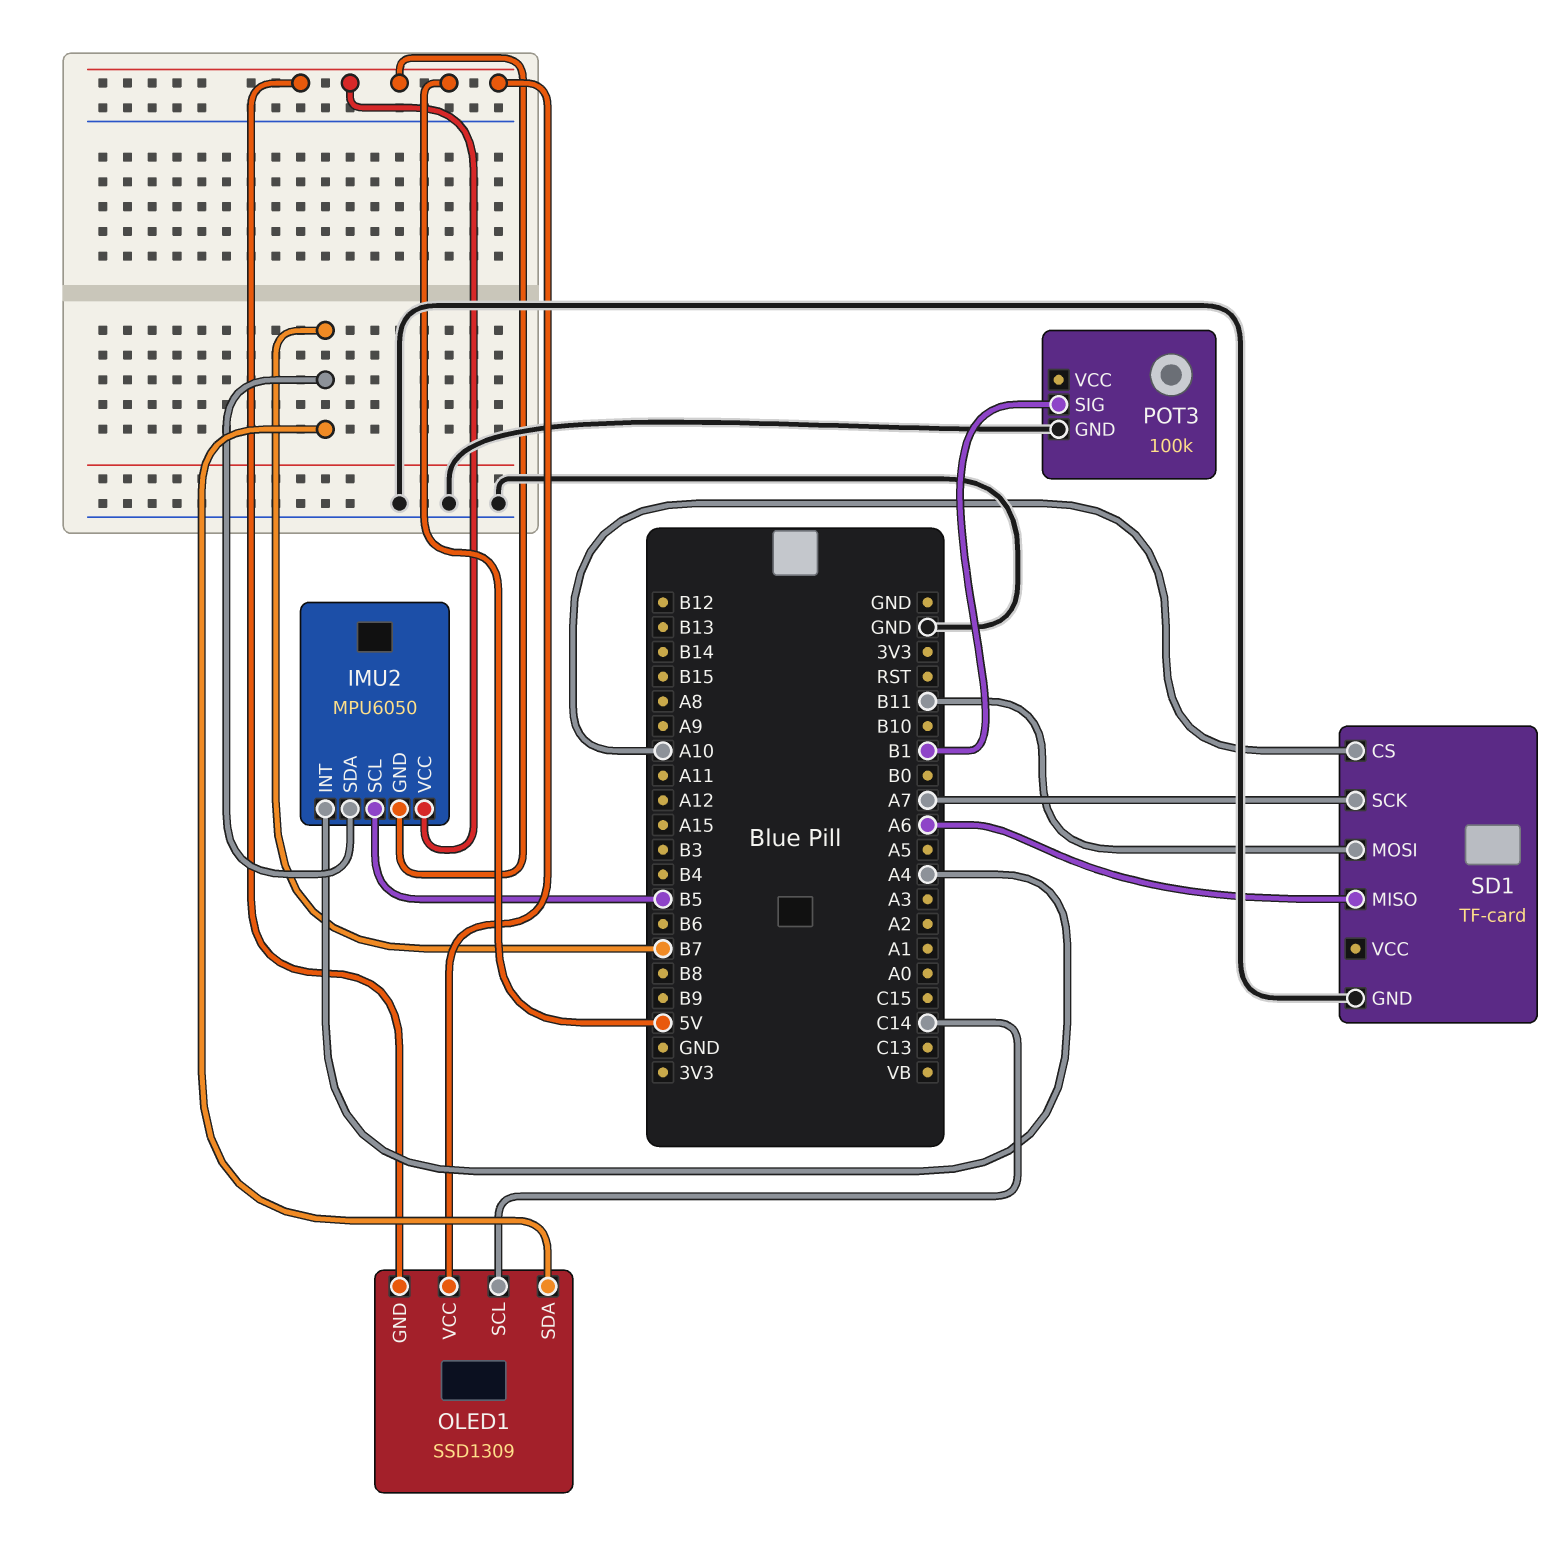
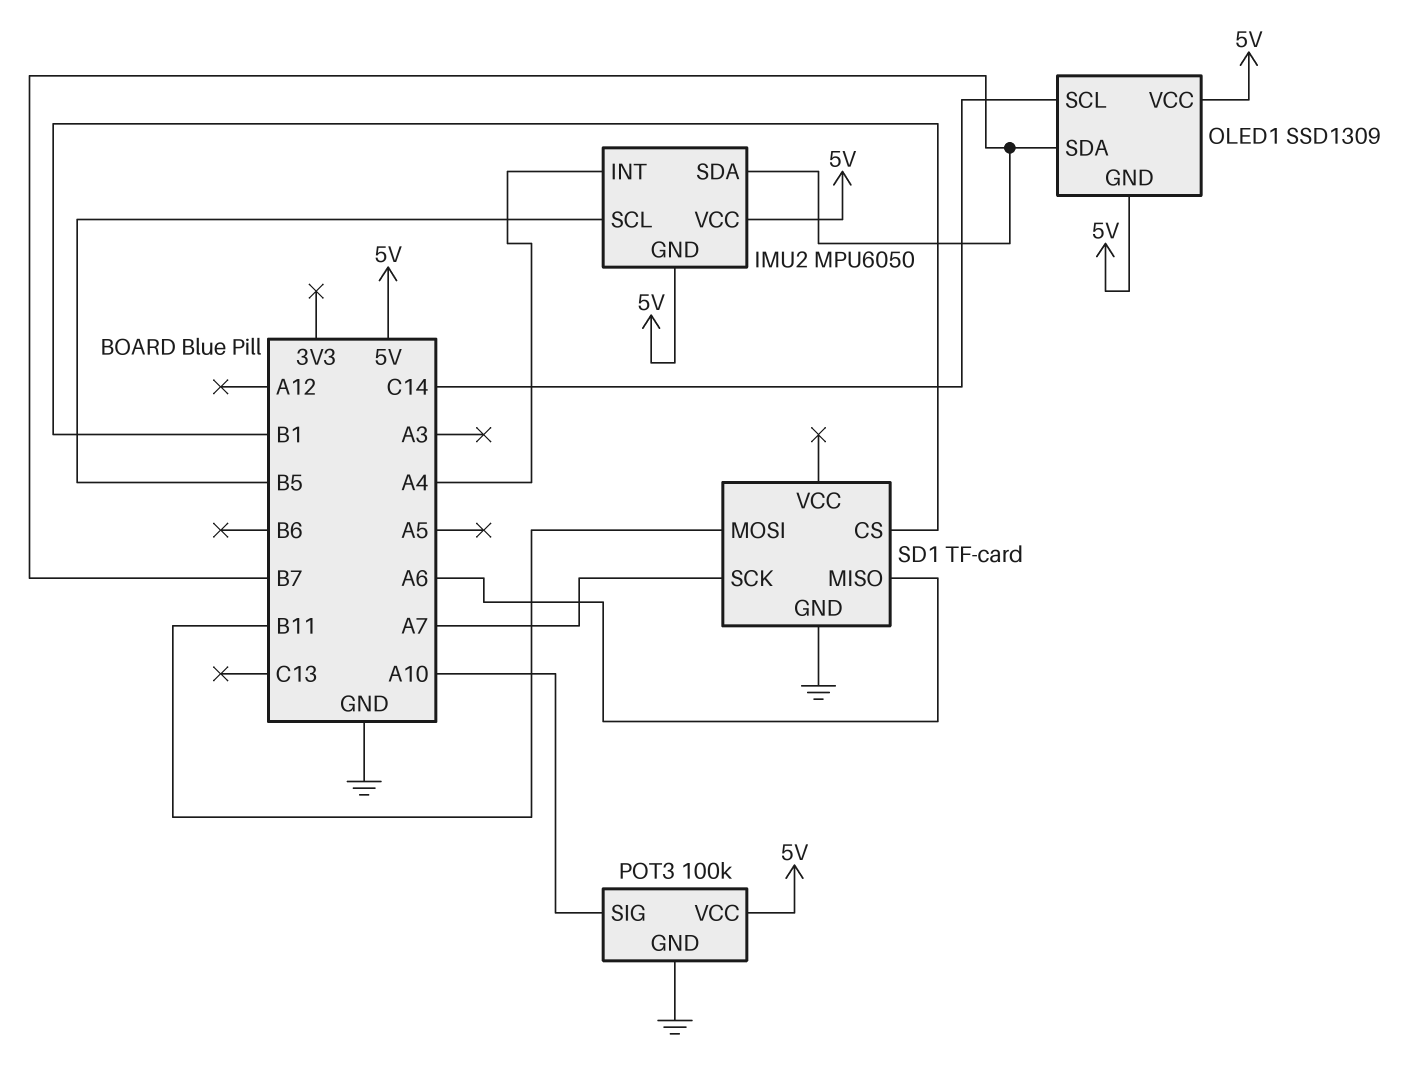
POT3 pin SIG: B1 -> A10
POT3 pin VCC: none -> 5V
SD1 pin CS: A10 -> B1

